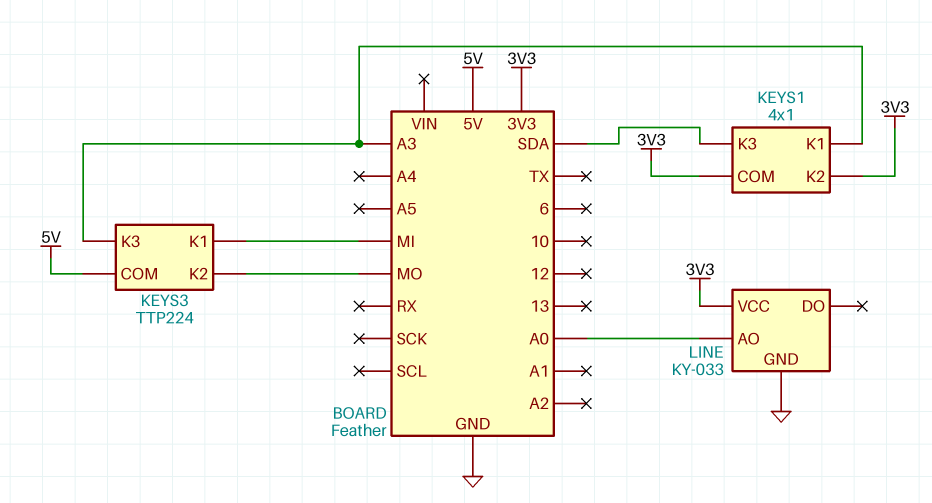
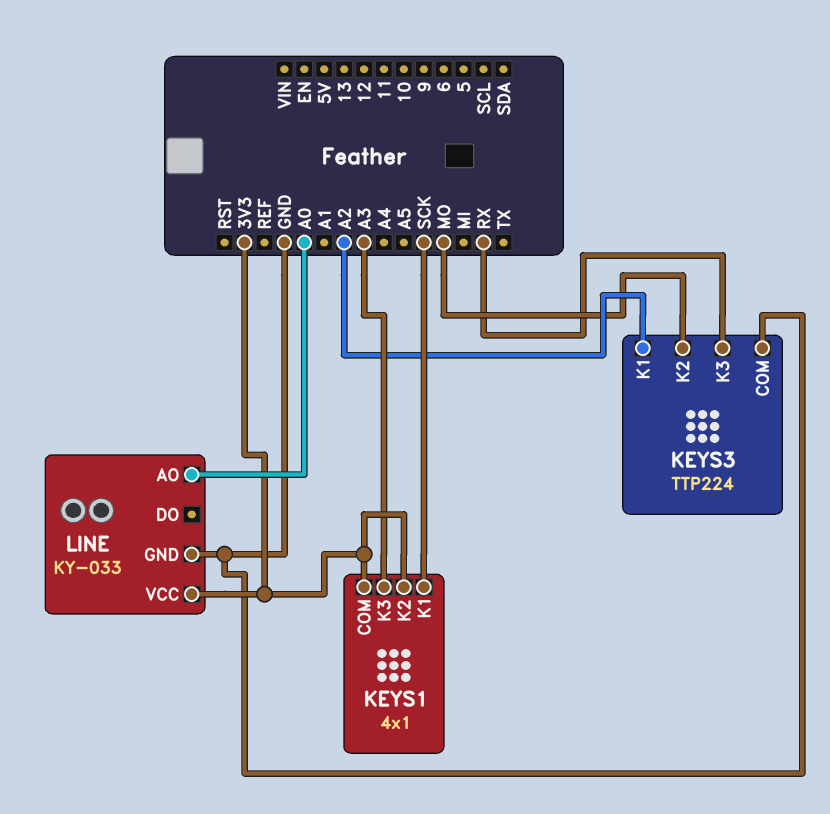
KEYS1 pin K1: A3 -> SCK
KEYS1 pin K3: SDA -> A3
KEYS3 pin COM: 5V -> GND
KEYS3 pin K1: MI -> A2
KEYS3 pin K3: A3 -> RX

